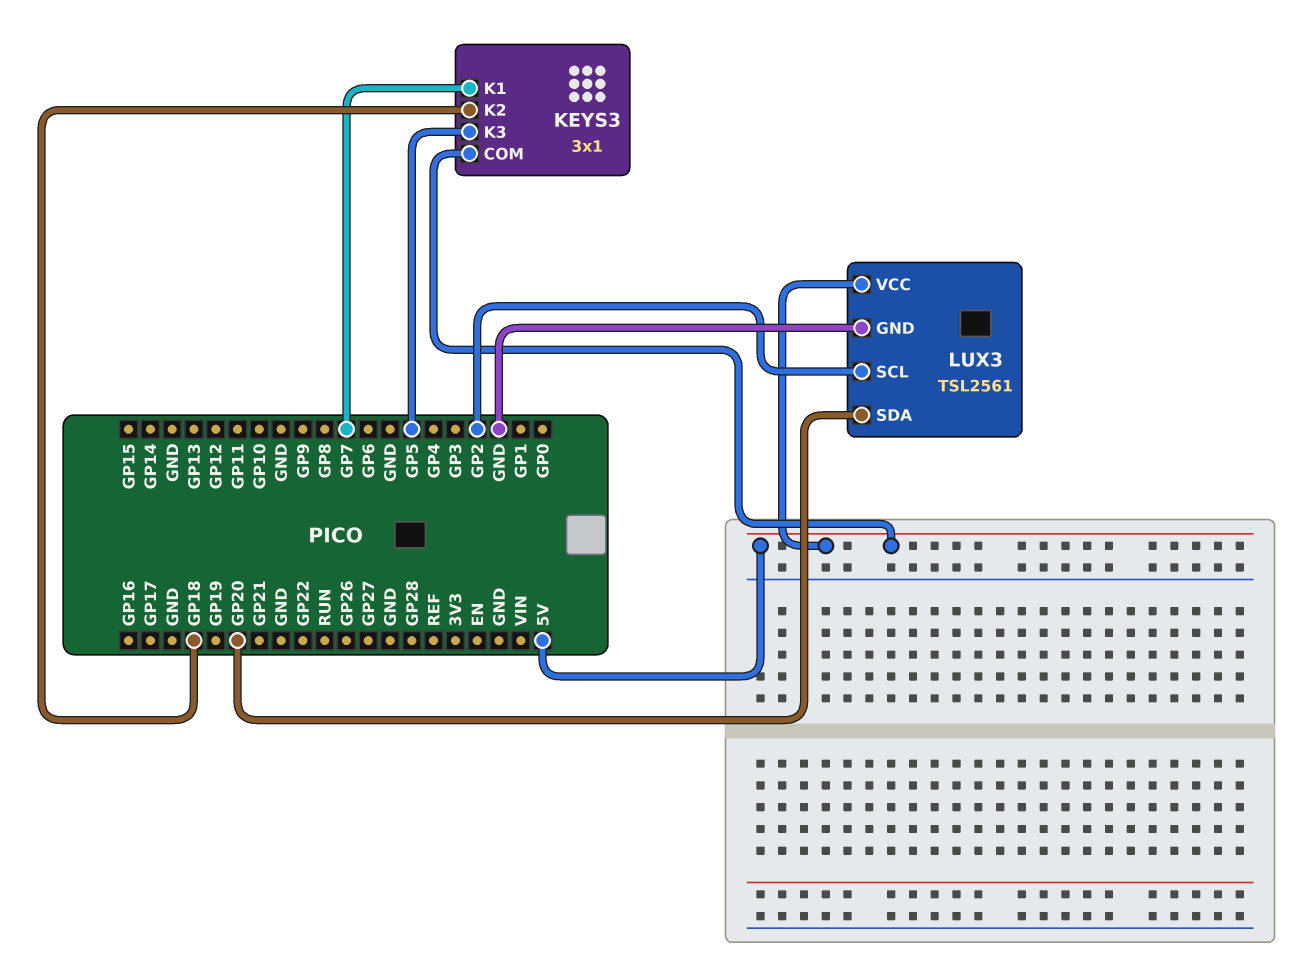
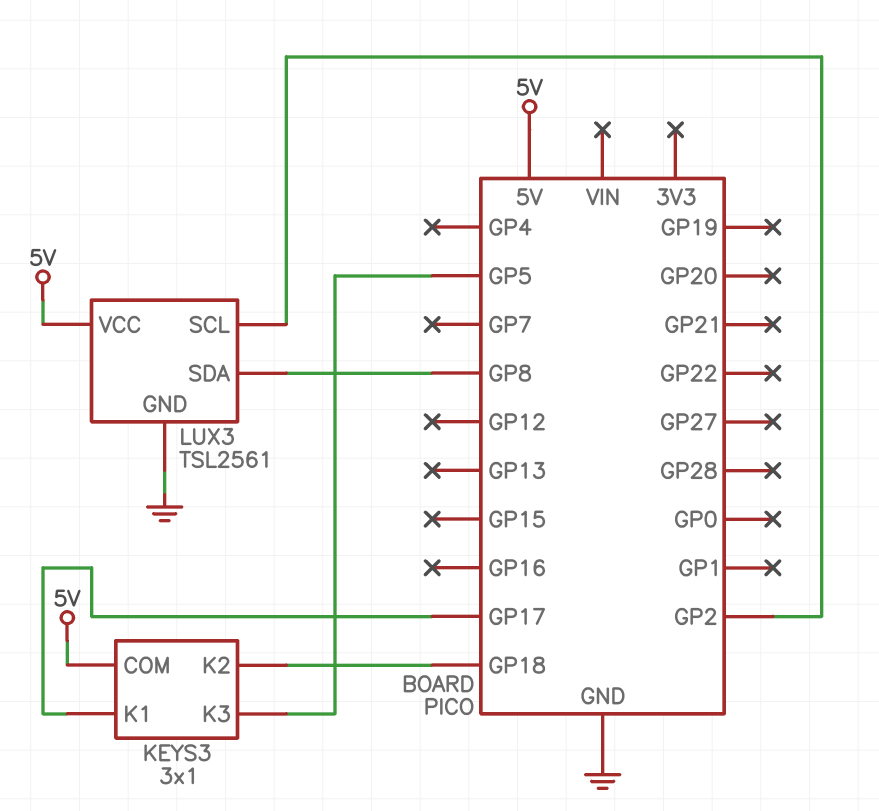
KEYS3 pin K1: GP7 -> GP17
LUX3 pin SDA: GP20 -> GP8

